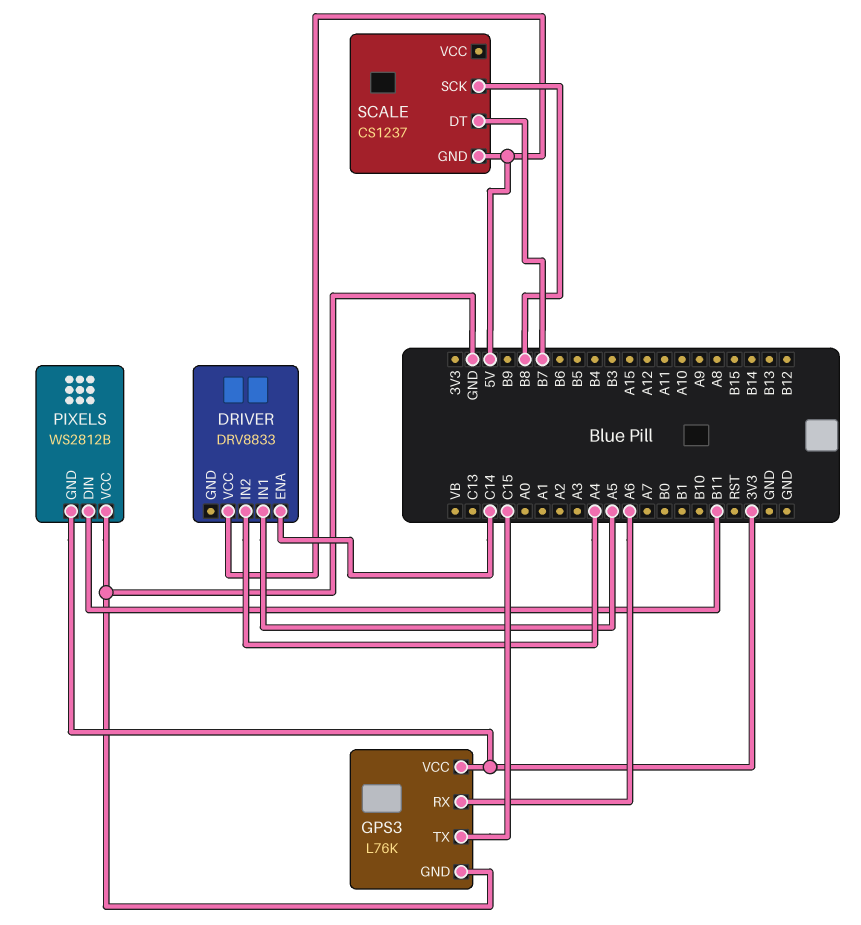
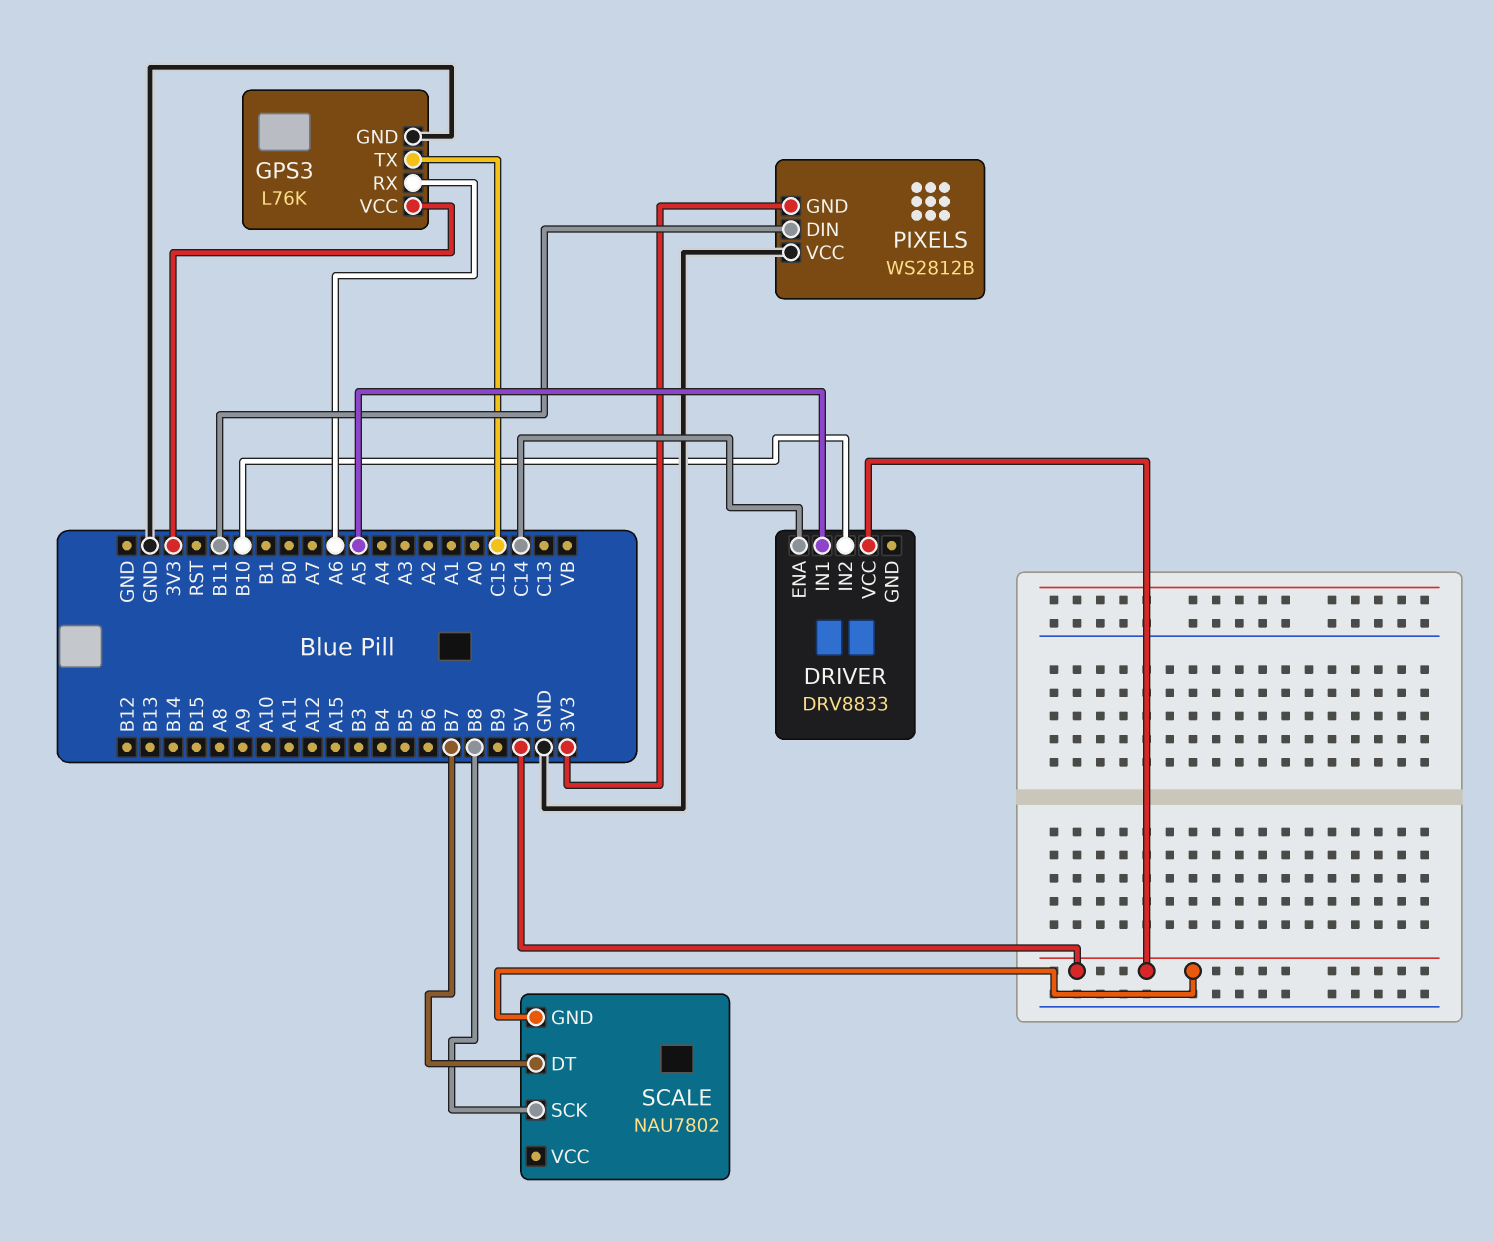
DRIVER pin IN2: A4 -> B10
SCALE: CS1237 -> NAU7802

